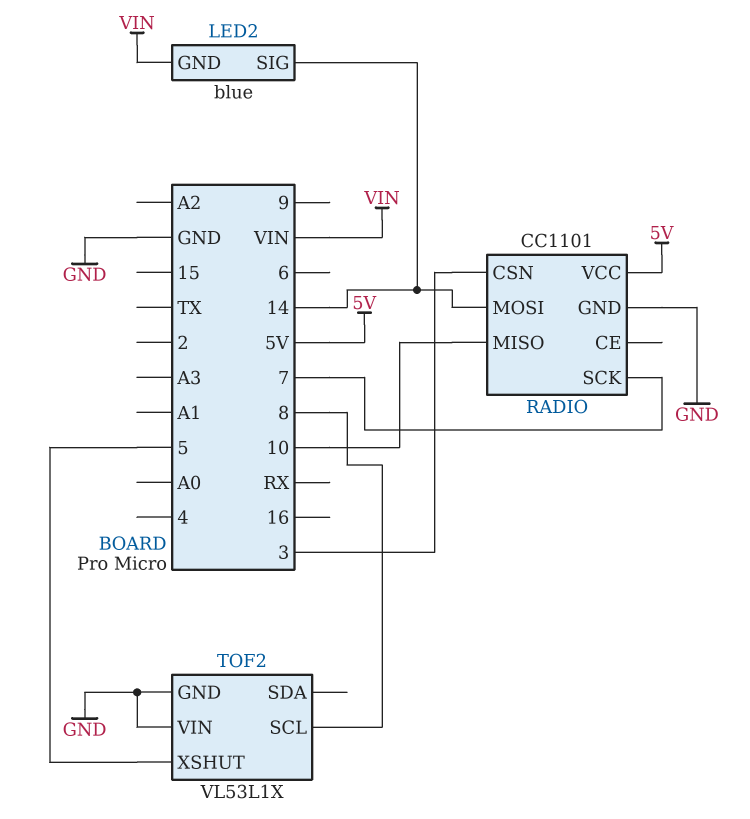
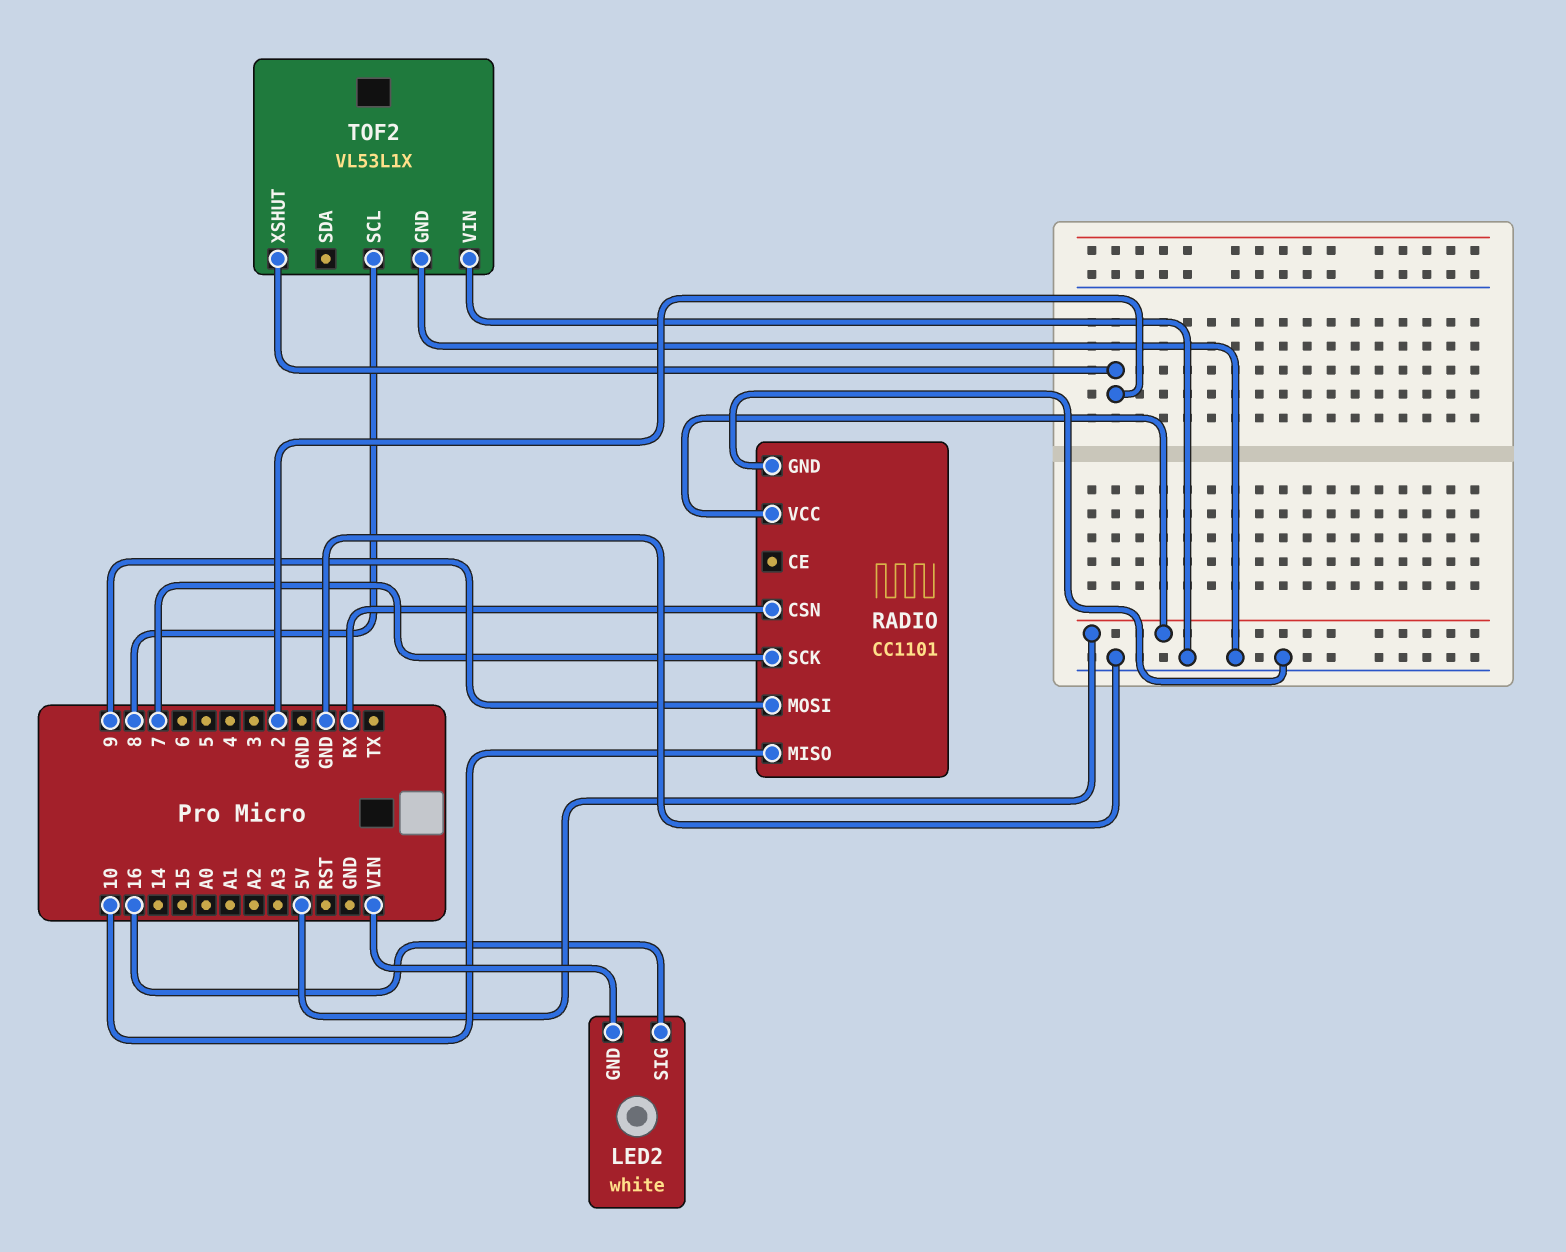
LED2: blue -> white
LED2 pin SIG: 14 -> 16
RADIO pin CSN: 3 -> RX
RADIO pin MOSI: 14 -> 9
TOF2 pin XSHUT: 5 -> 2

